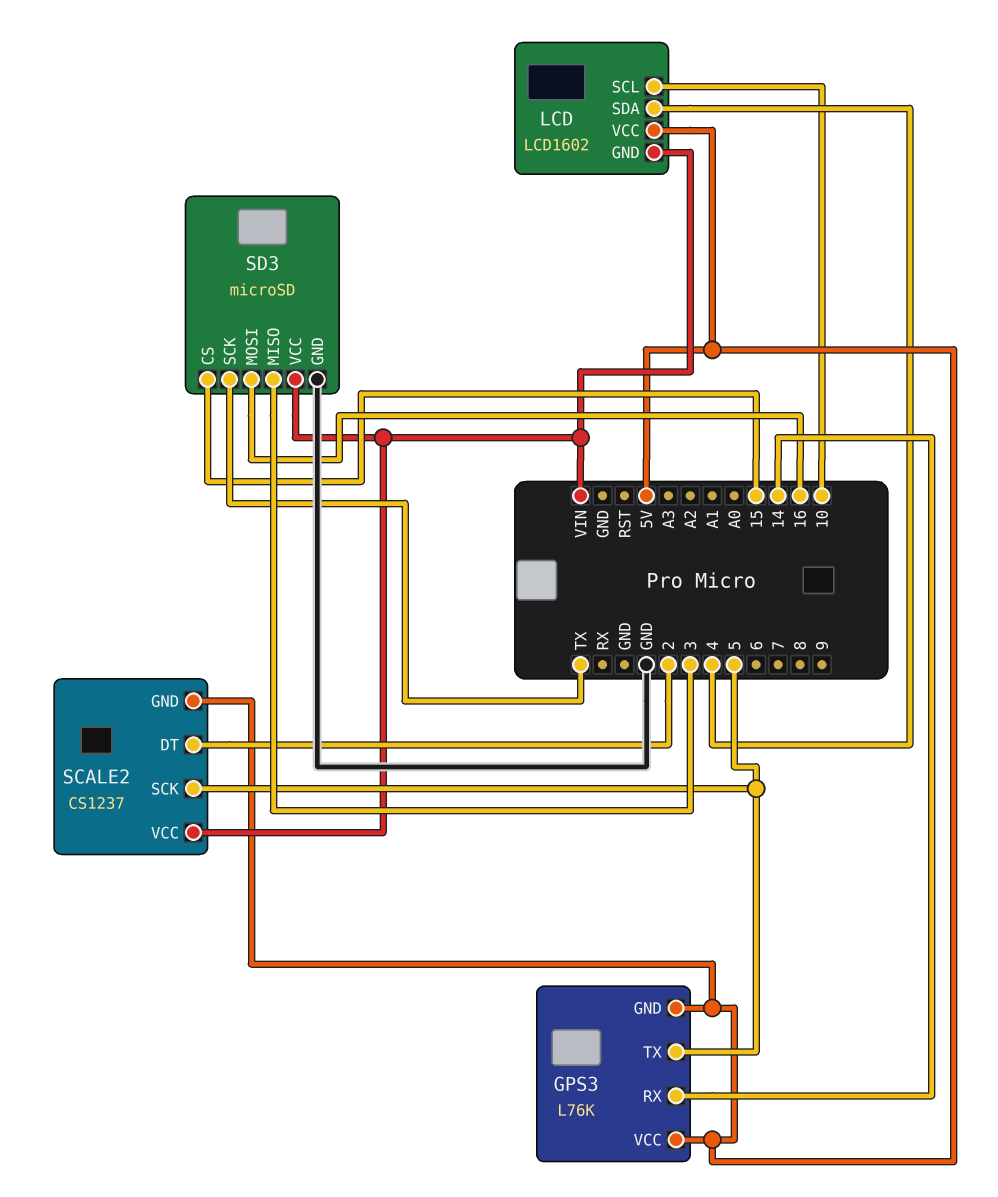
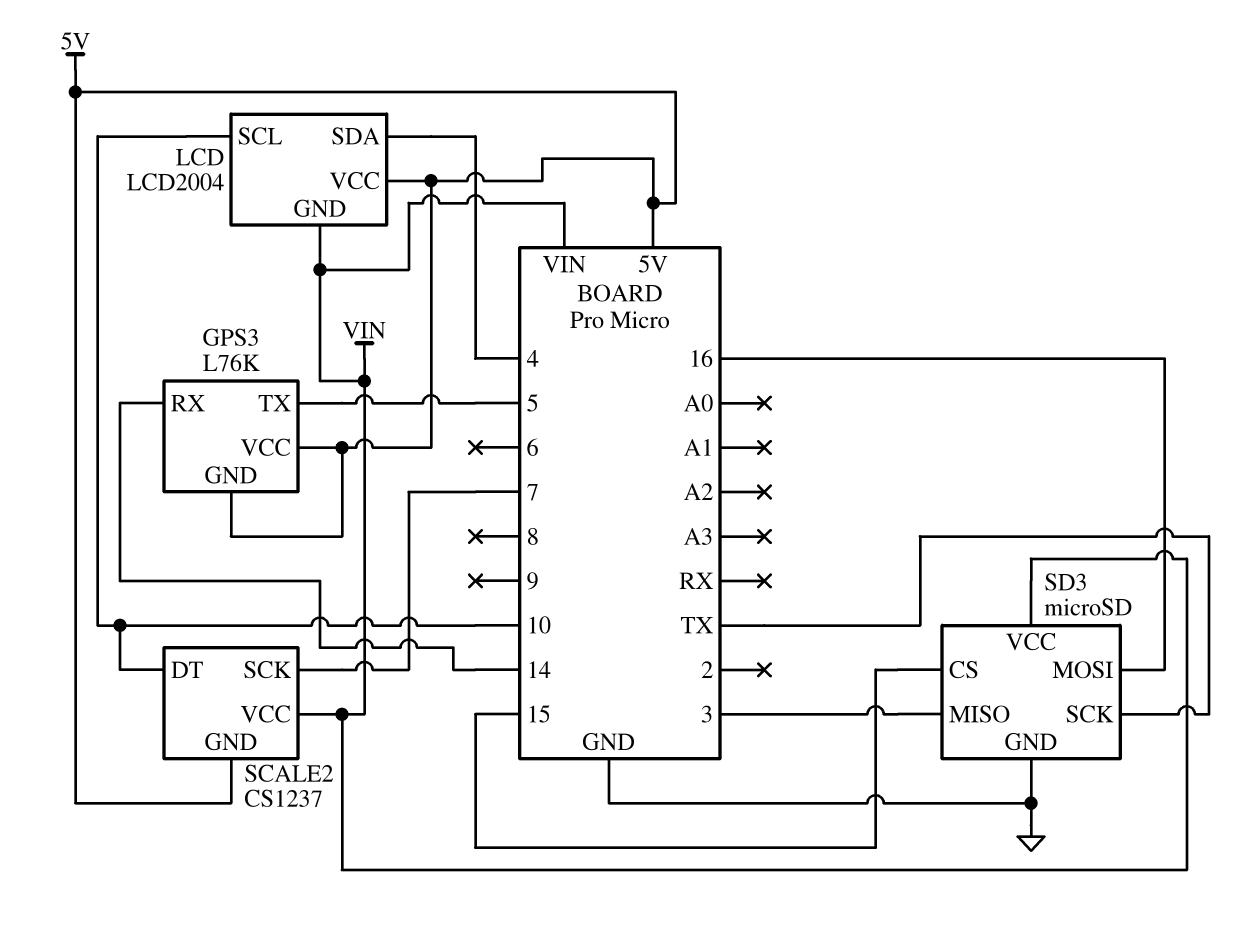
LCD: LCD1602 -> LCD2004
SCALE2 pin DT: 2 -> 10
SCALE2 pin SCK: 5 -> 7

